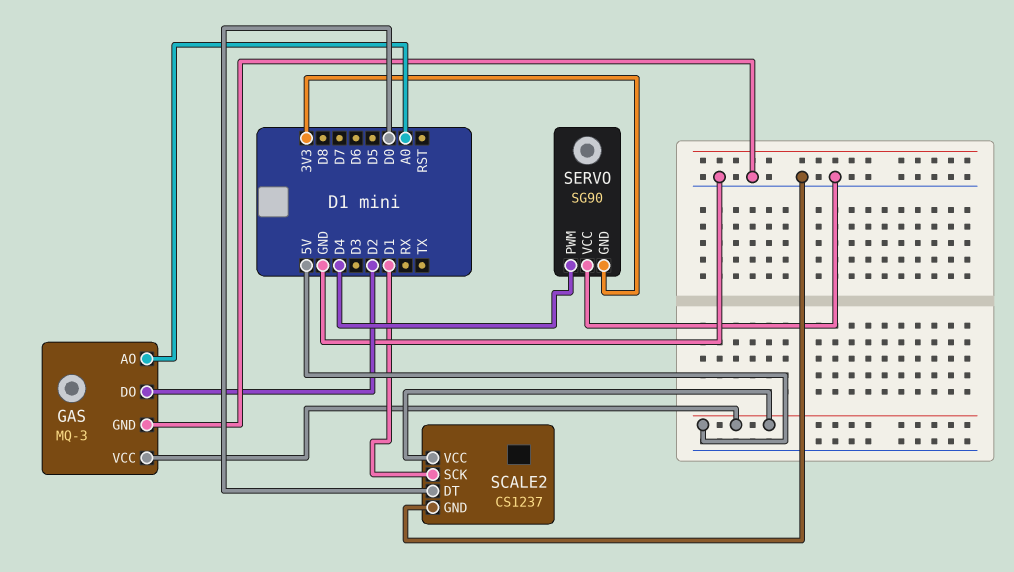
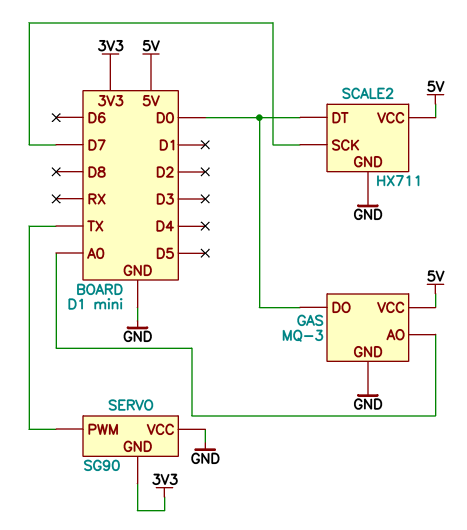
GAS pin DO: D2 -> D0
SCALE2: CS1237 -> HX711
SCALE2 pin SCK: D1 -> D7
SERVO pin PWM: D4 -> TX

